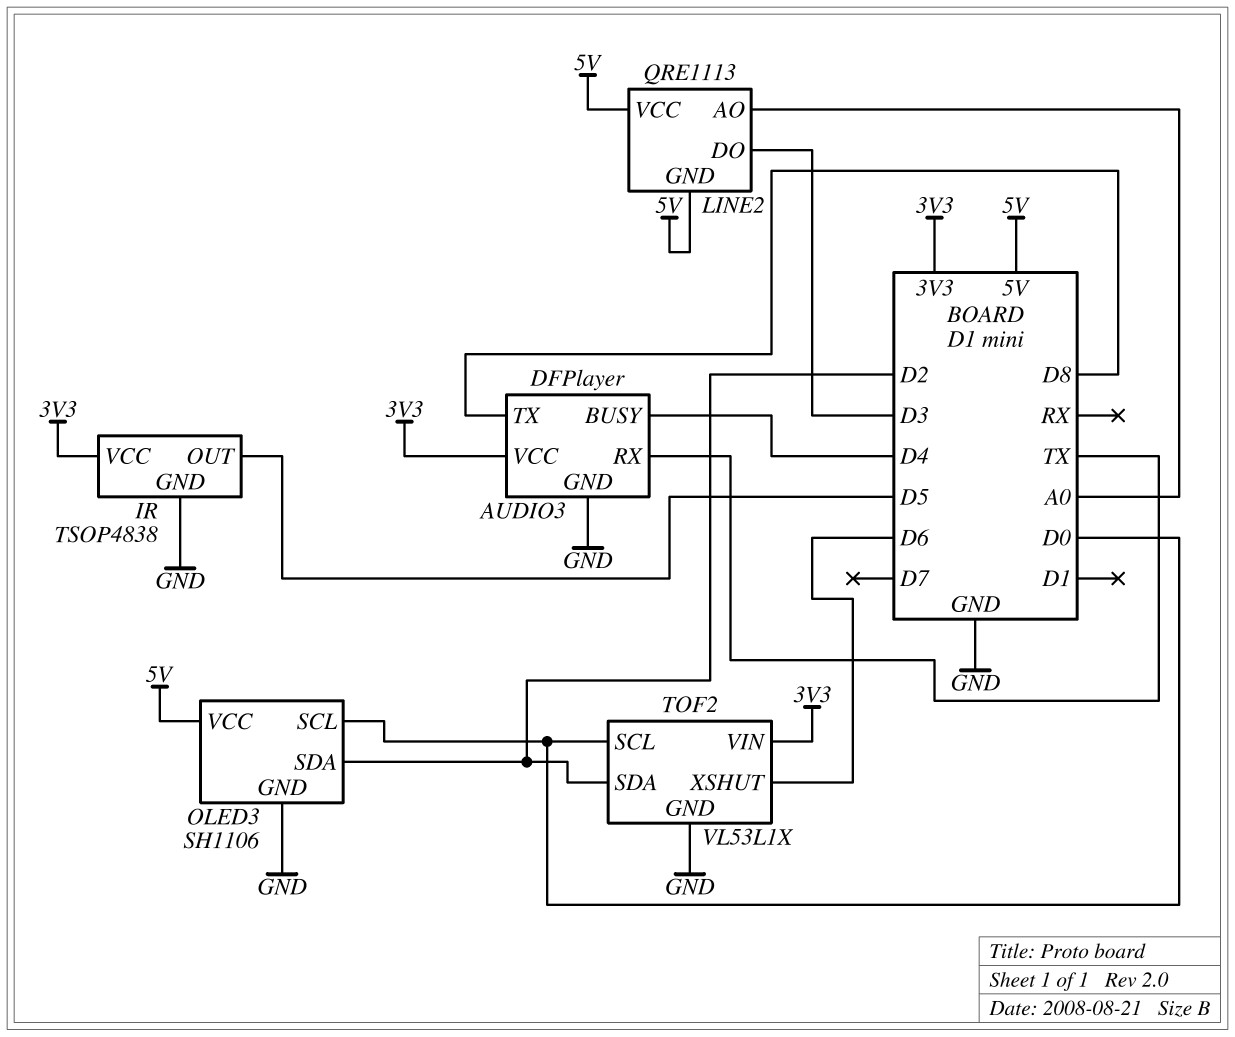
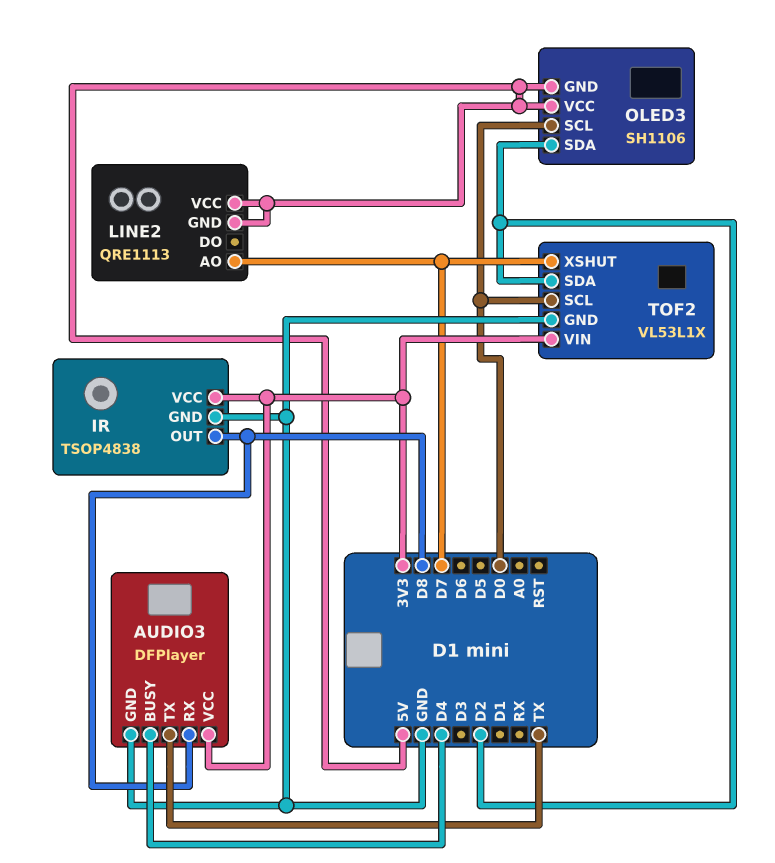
AUDIO3 pin RX: TX -> D8
AUDIO3 pin TX: D8 -> TX
IR pin OUT: D5 -> D8
LINE2 pin AO: A0 -> D7
LINE2 pin DO: D3 -> none
OLED3 pin GND: GND -> 5V
TOF2 pin XSHUT: D6 -> D7

